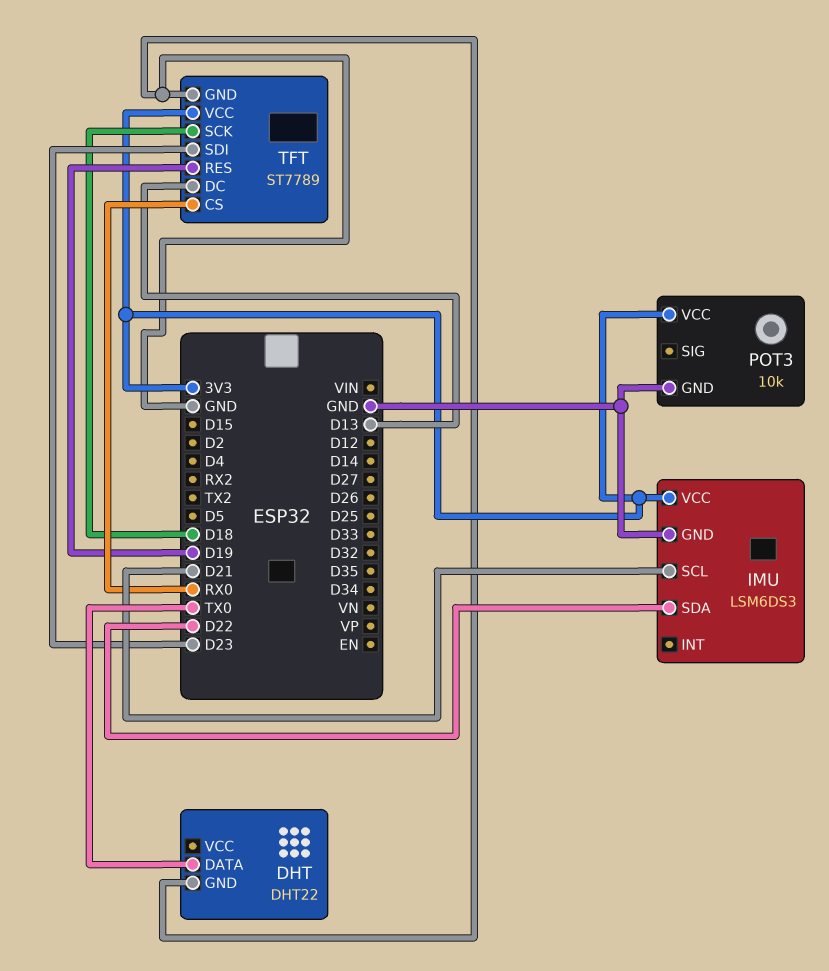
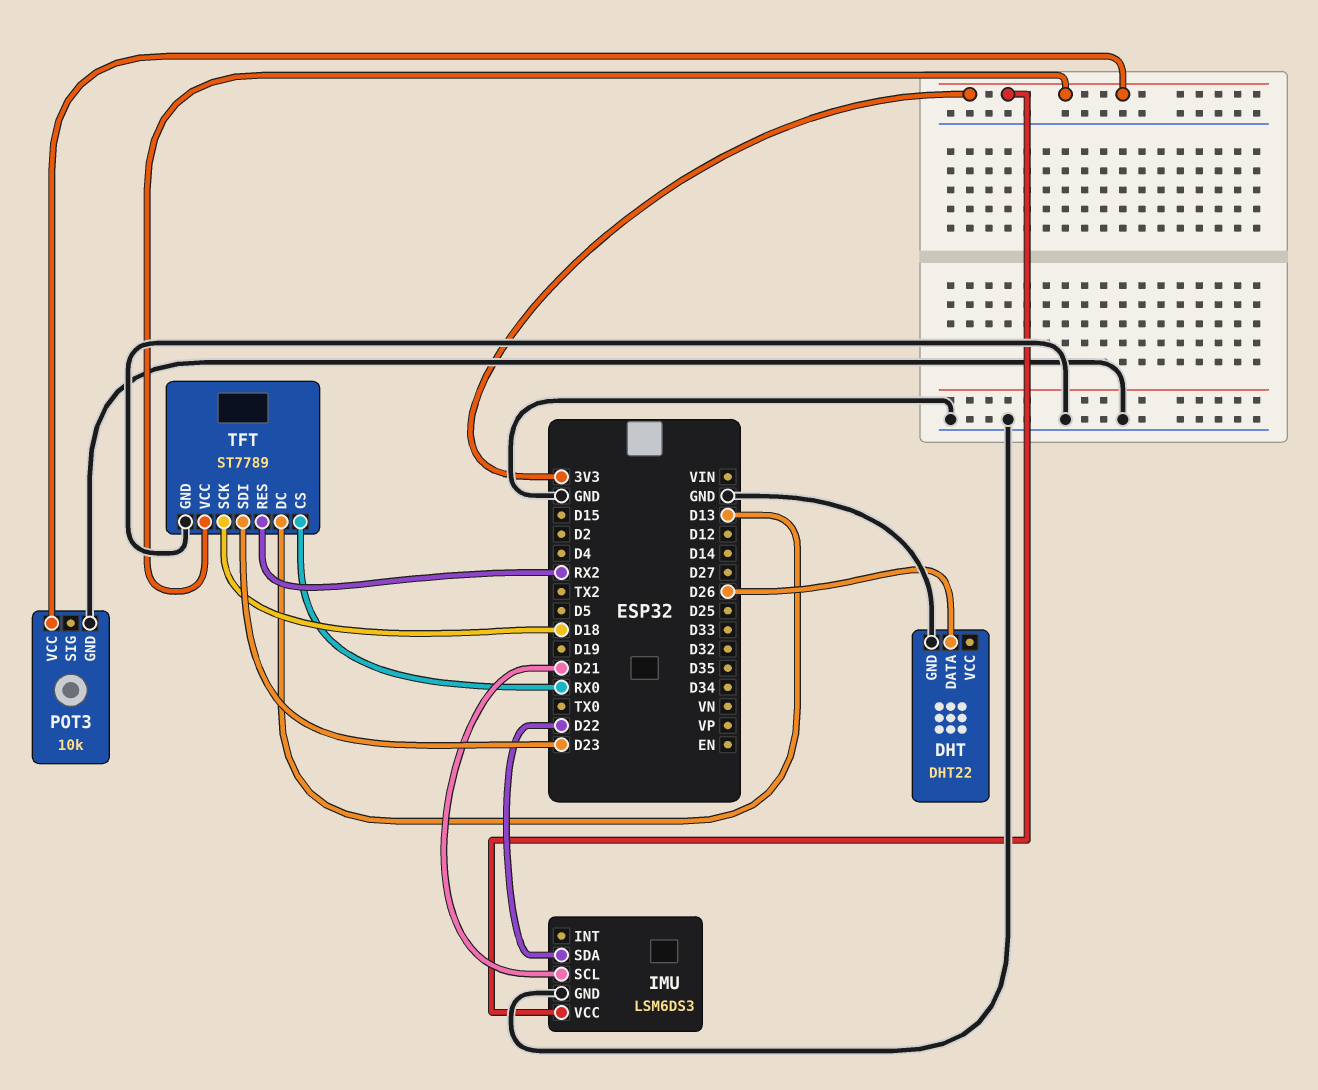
DHT pin DATA: TX0 -> D26
TFT pin RES: D19 -> RX2

